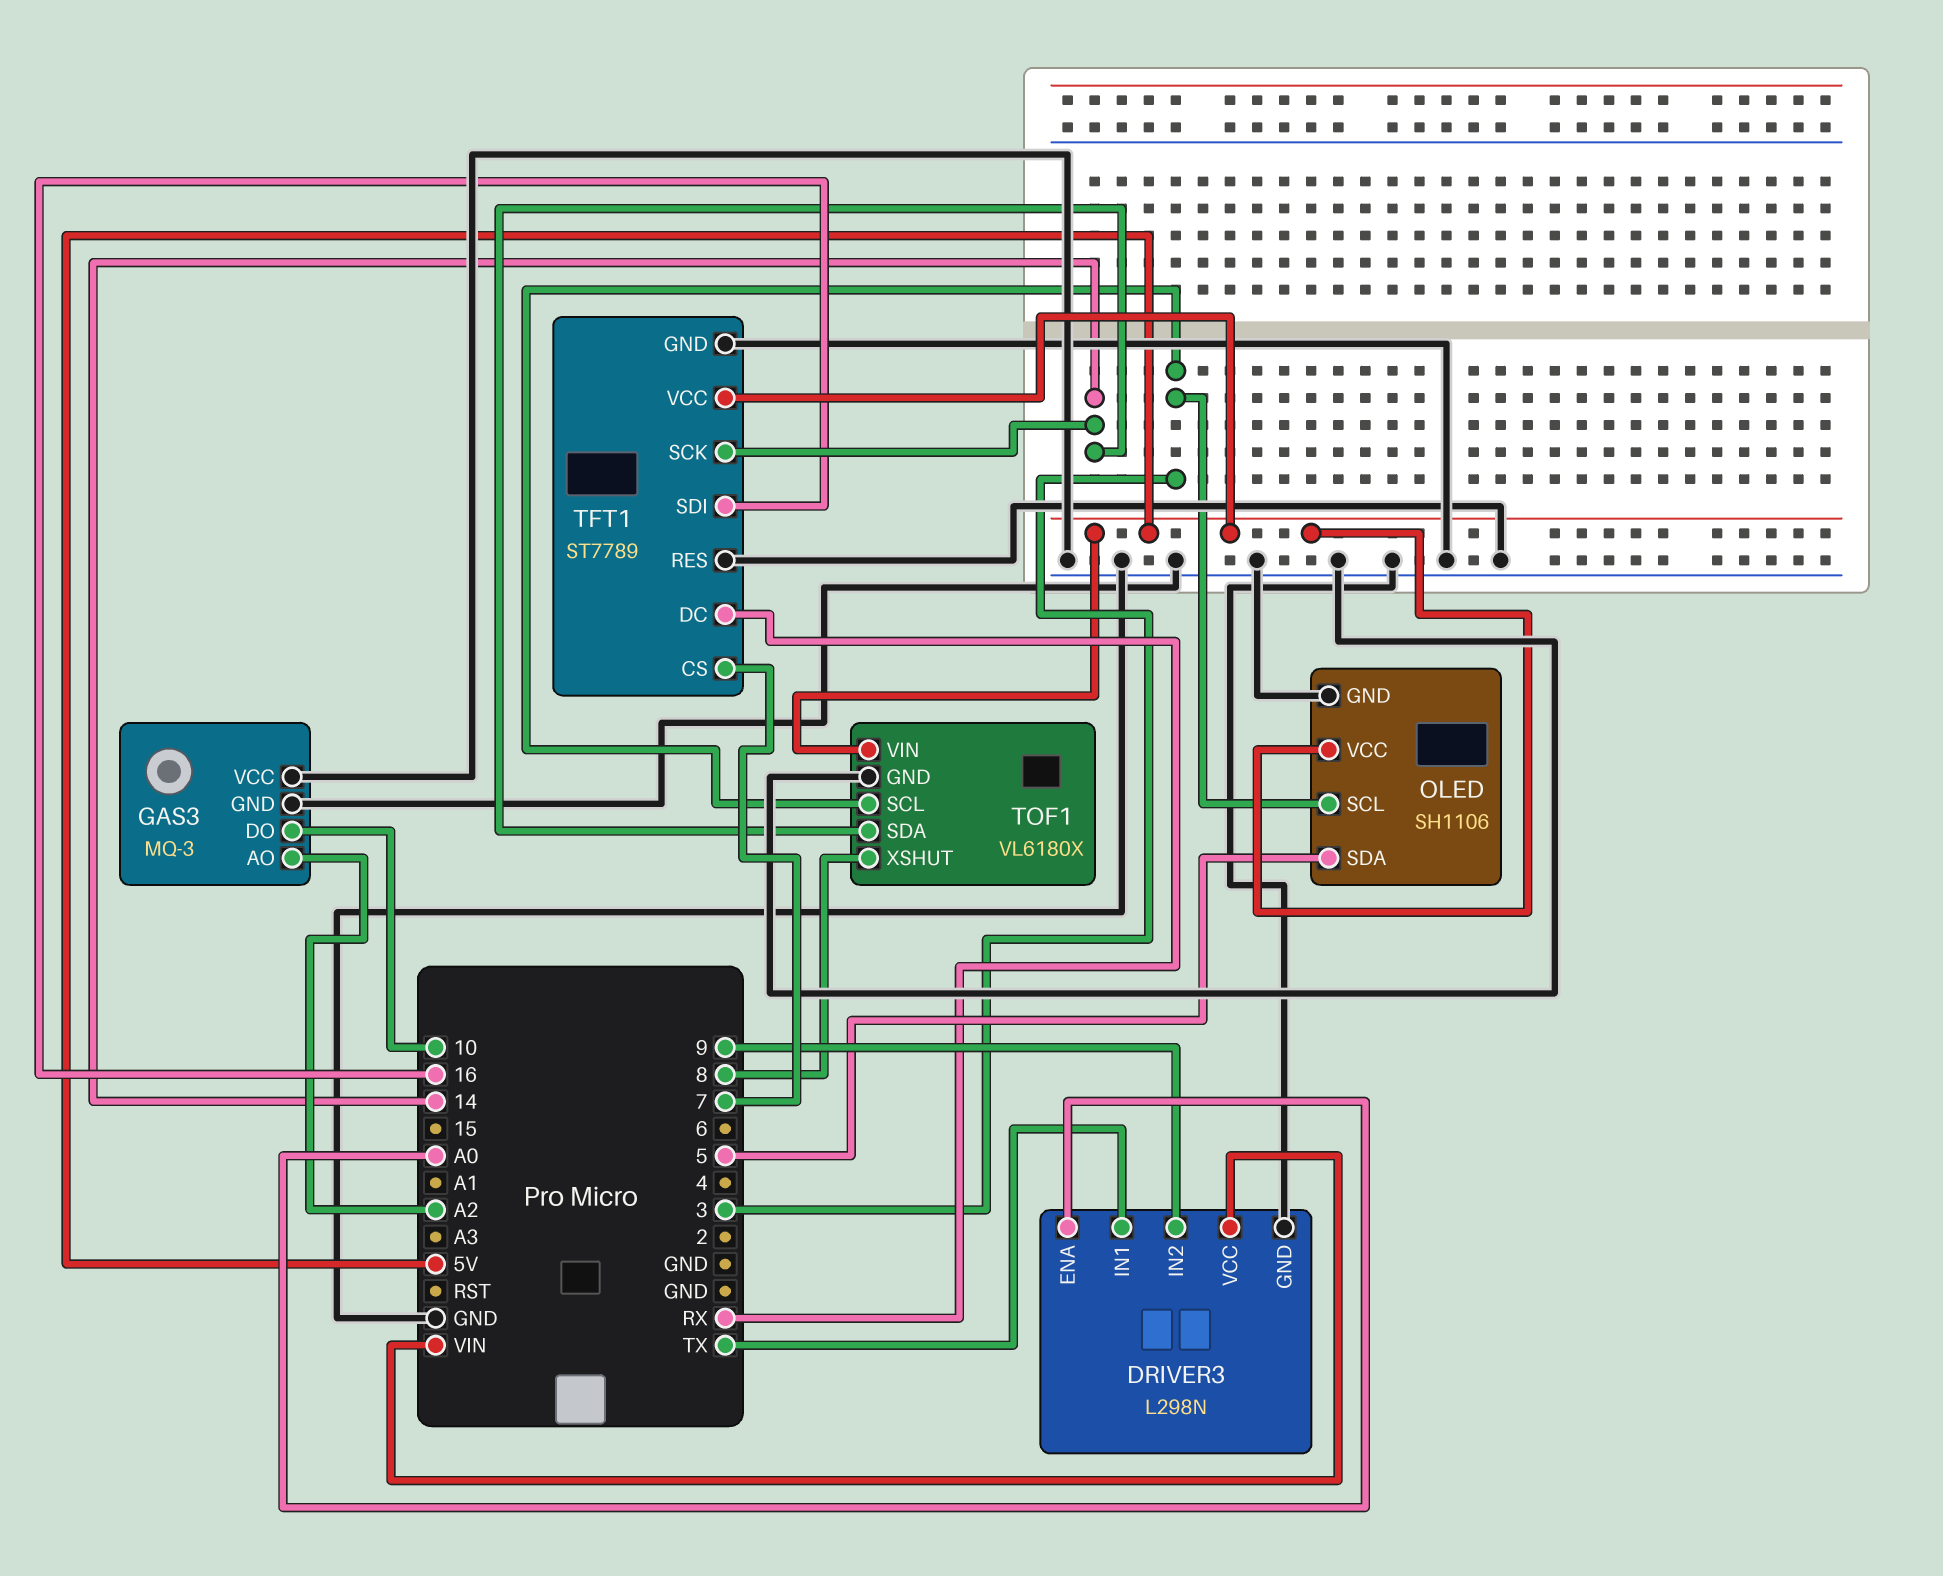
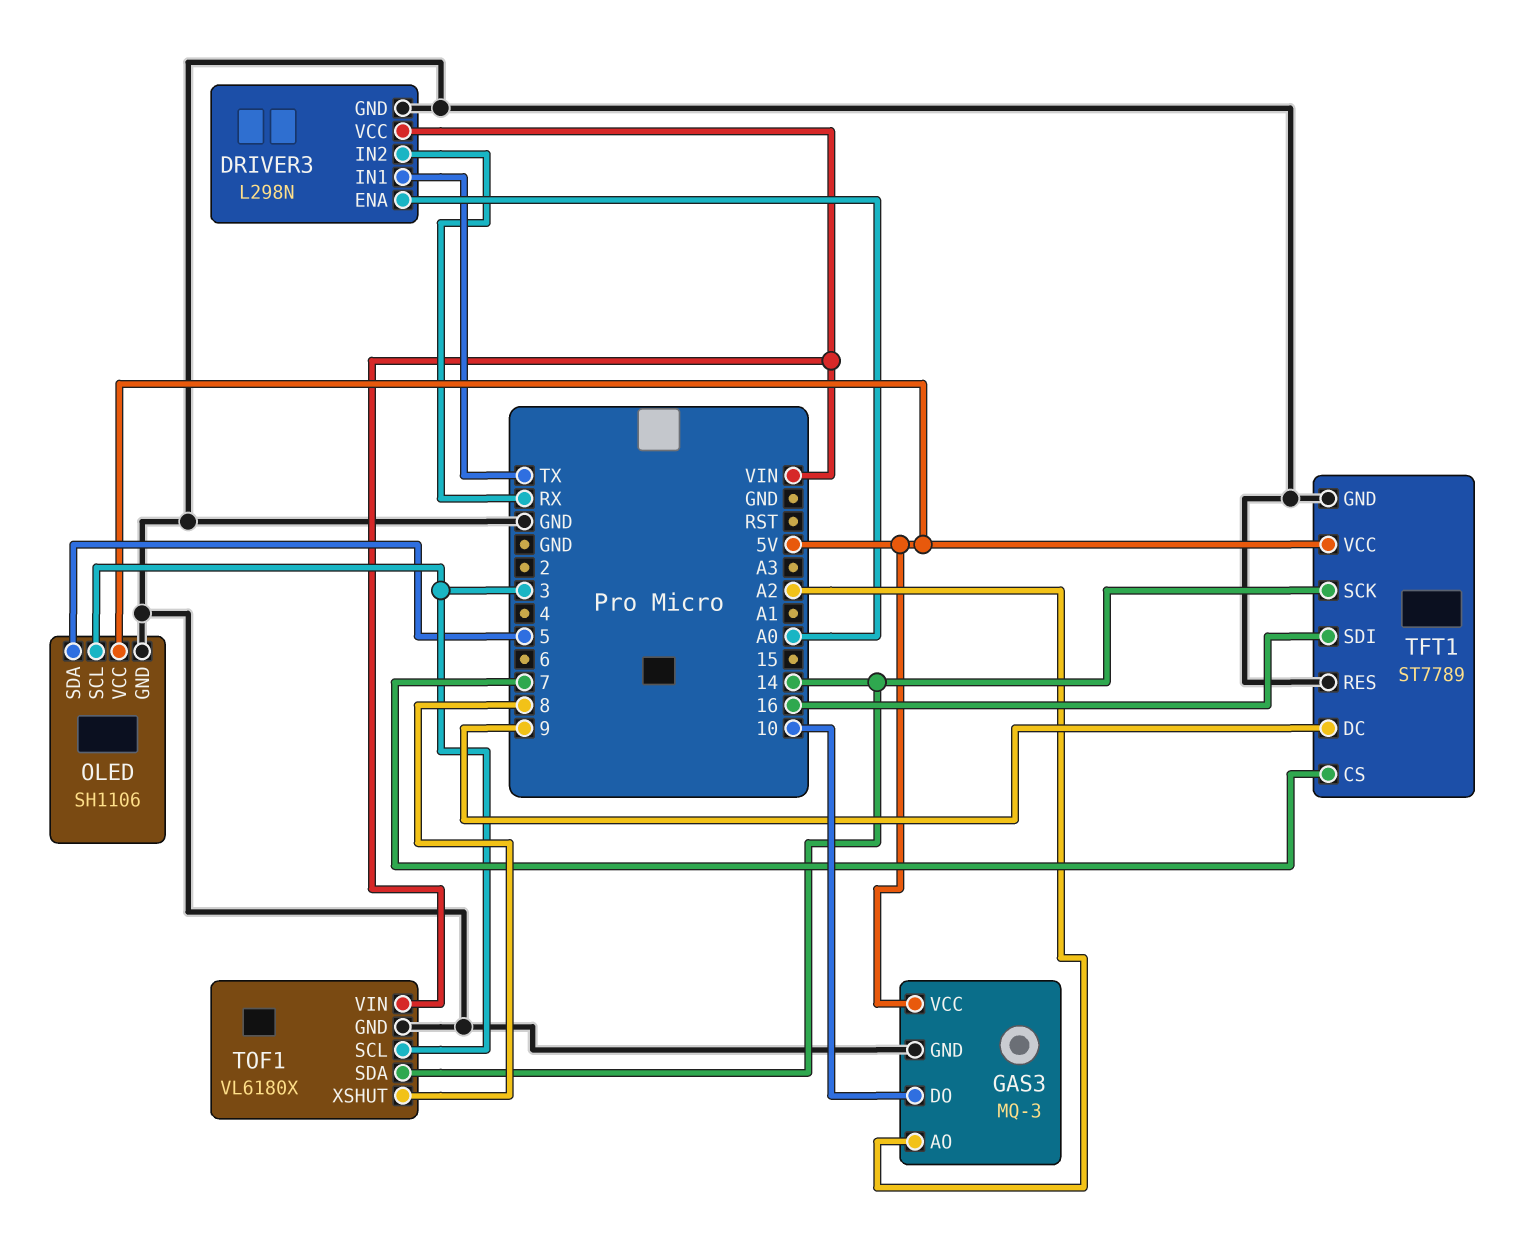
DRIVER3 pin IN2: 9 -> RX
GAS3 pin VCC: GND -> 5V
TFT1 pin DC: RX -> 9
TOF1 pin VIN: 5V -> VIN

